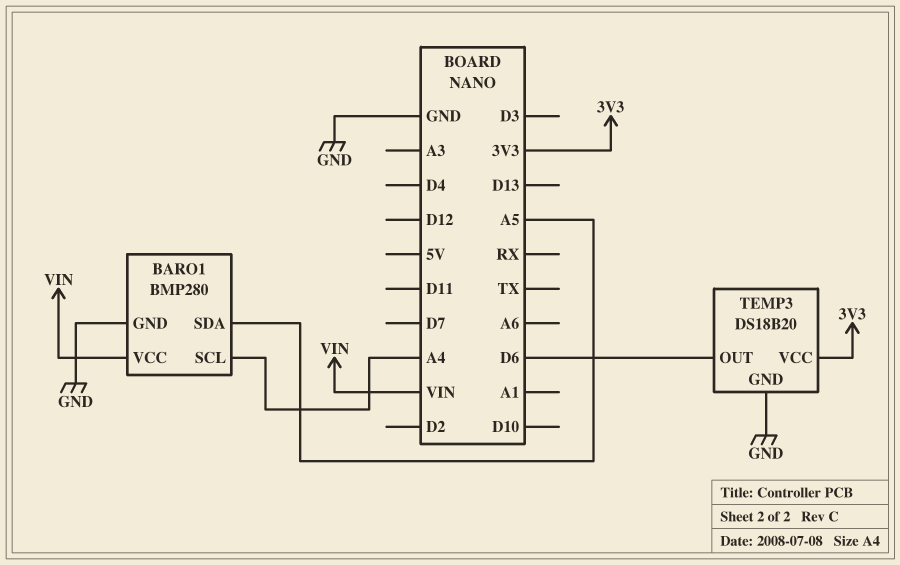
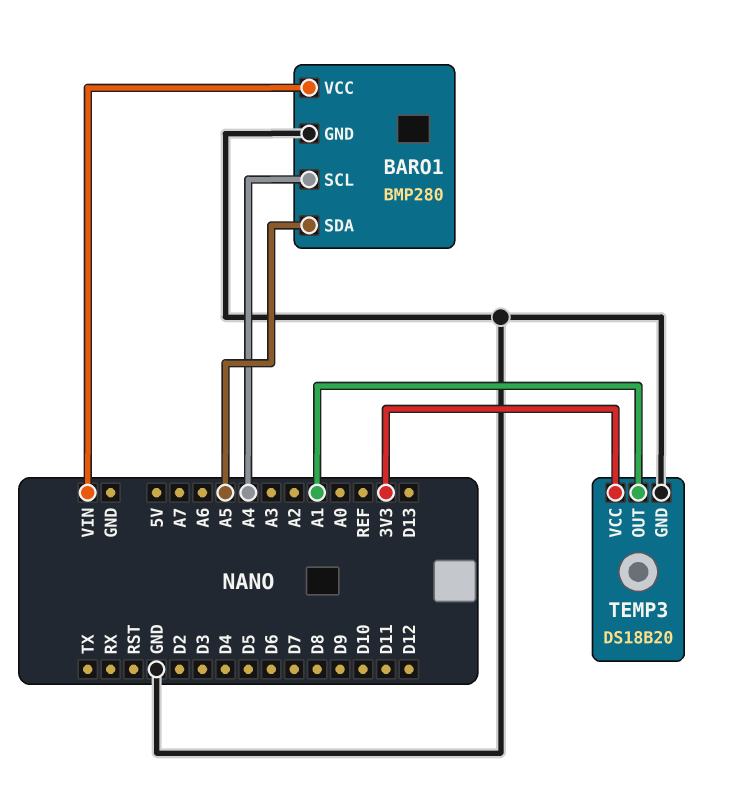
TEMP3 pin OUT: D6 -> A1

